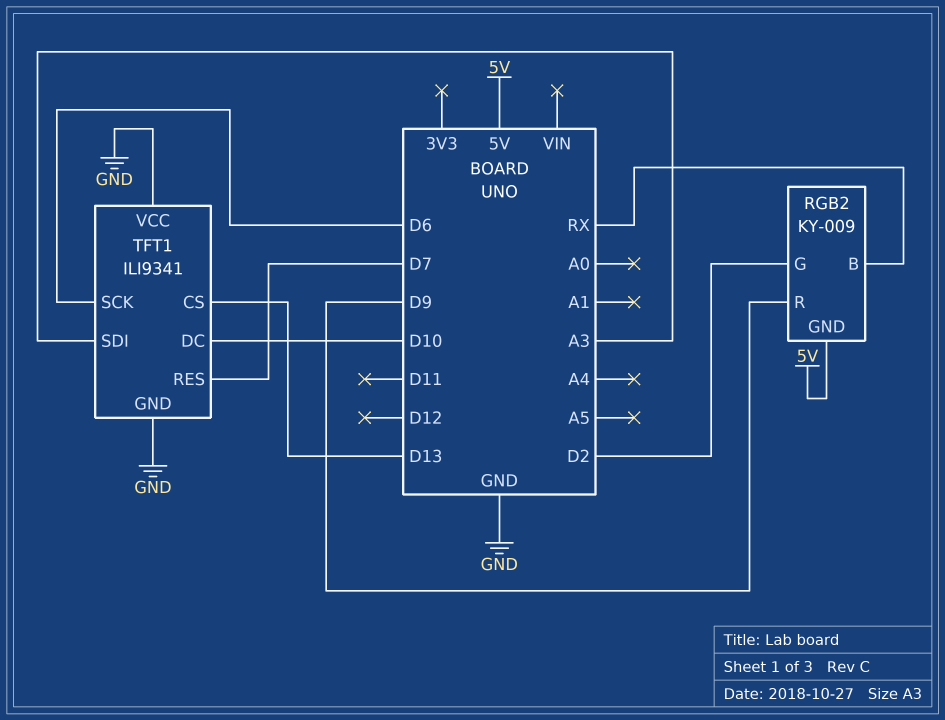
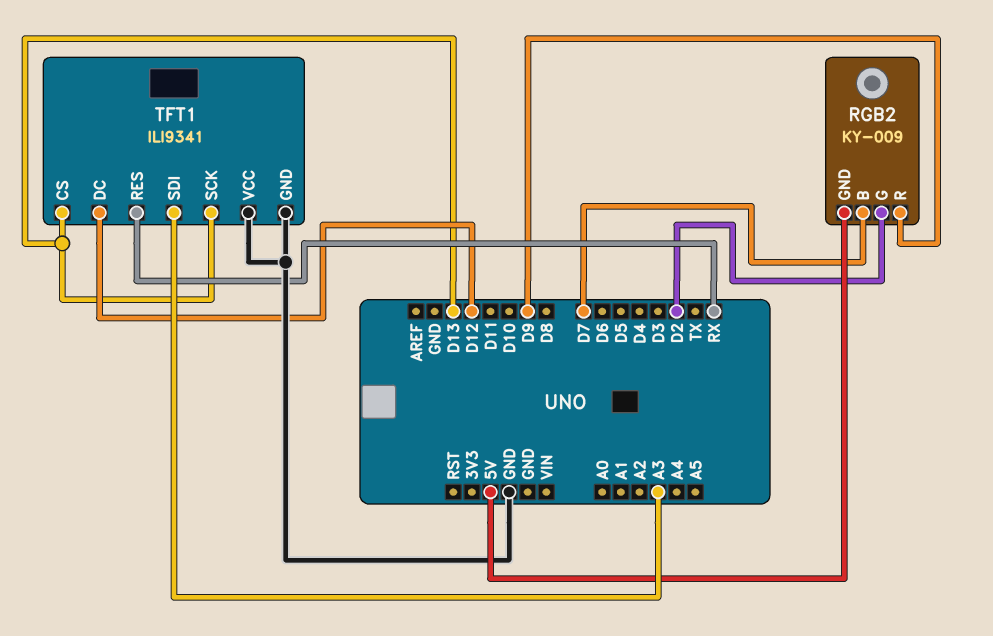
RGB2 pin B: RX -> D7
TFT1 pin DC: D10 -> D12
TFT1 pin RES: D7 -> RX
TFT1 pin SCK: D6 -> D13

